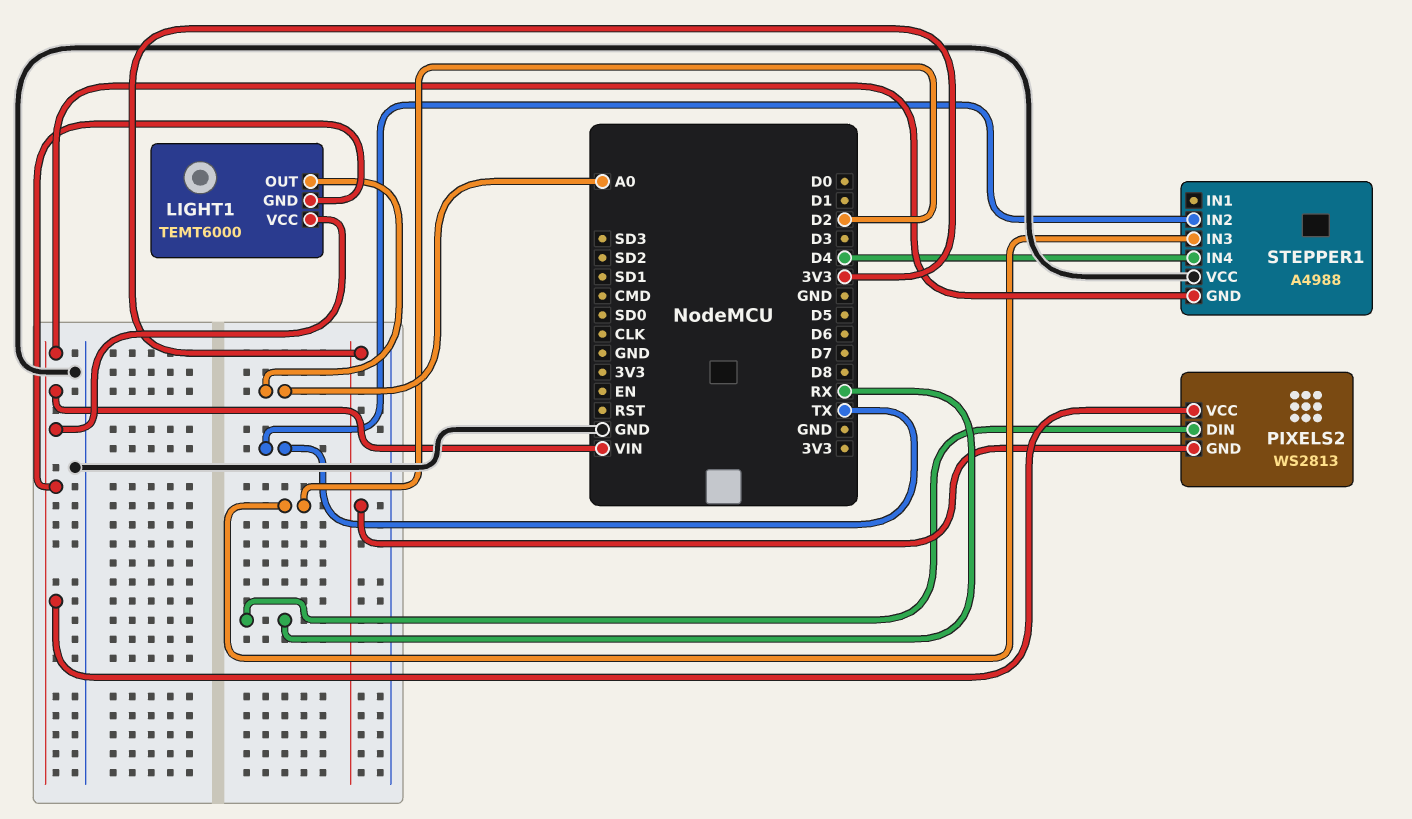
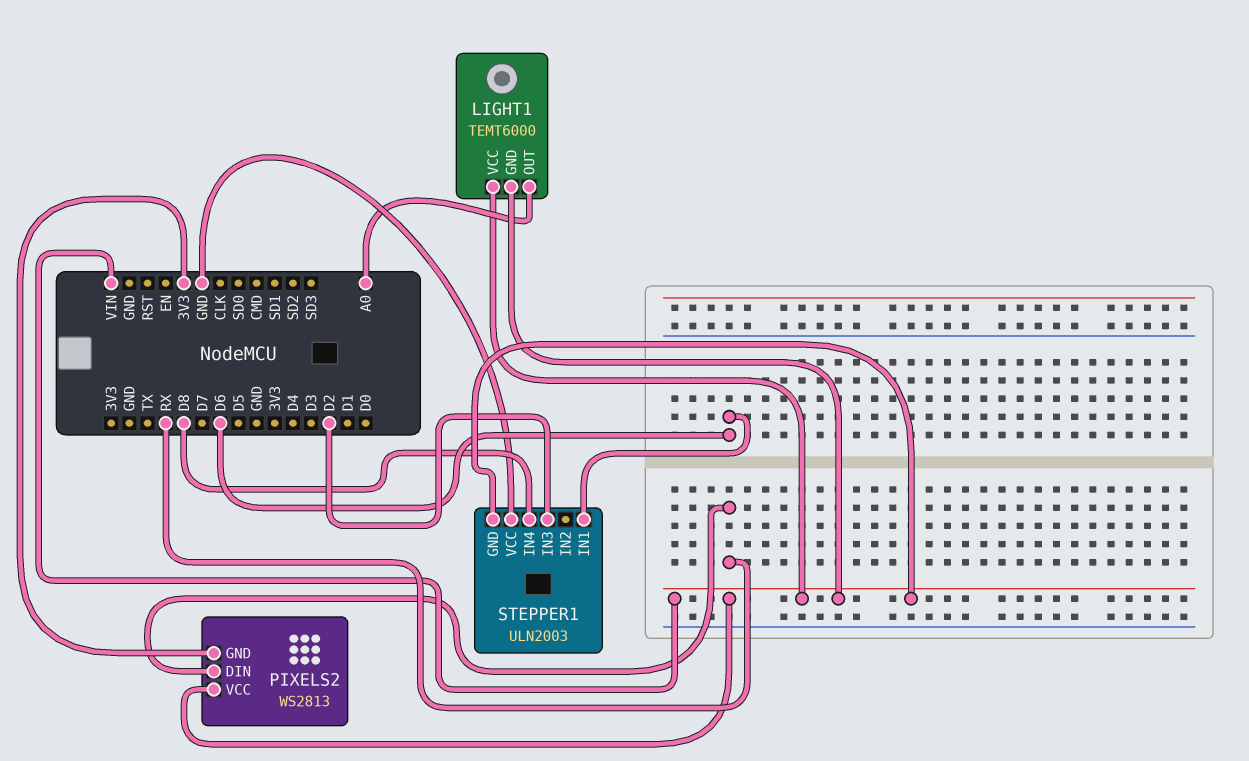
STEPPER1: A4988 -> ULN2003
STEPPER1 pin IN1: none -> D6
STEPPER1 pin IN2: TX -> none
STEPPER1 pin IN4: D4 -> D8

